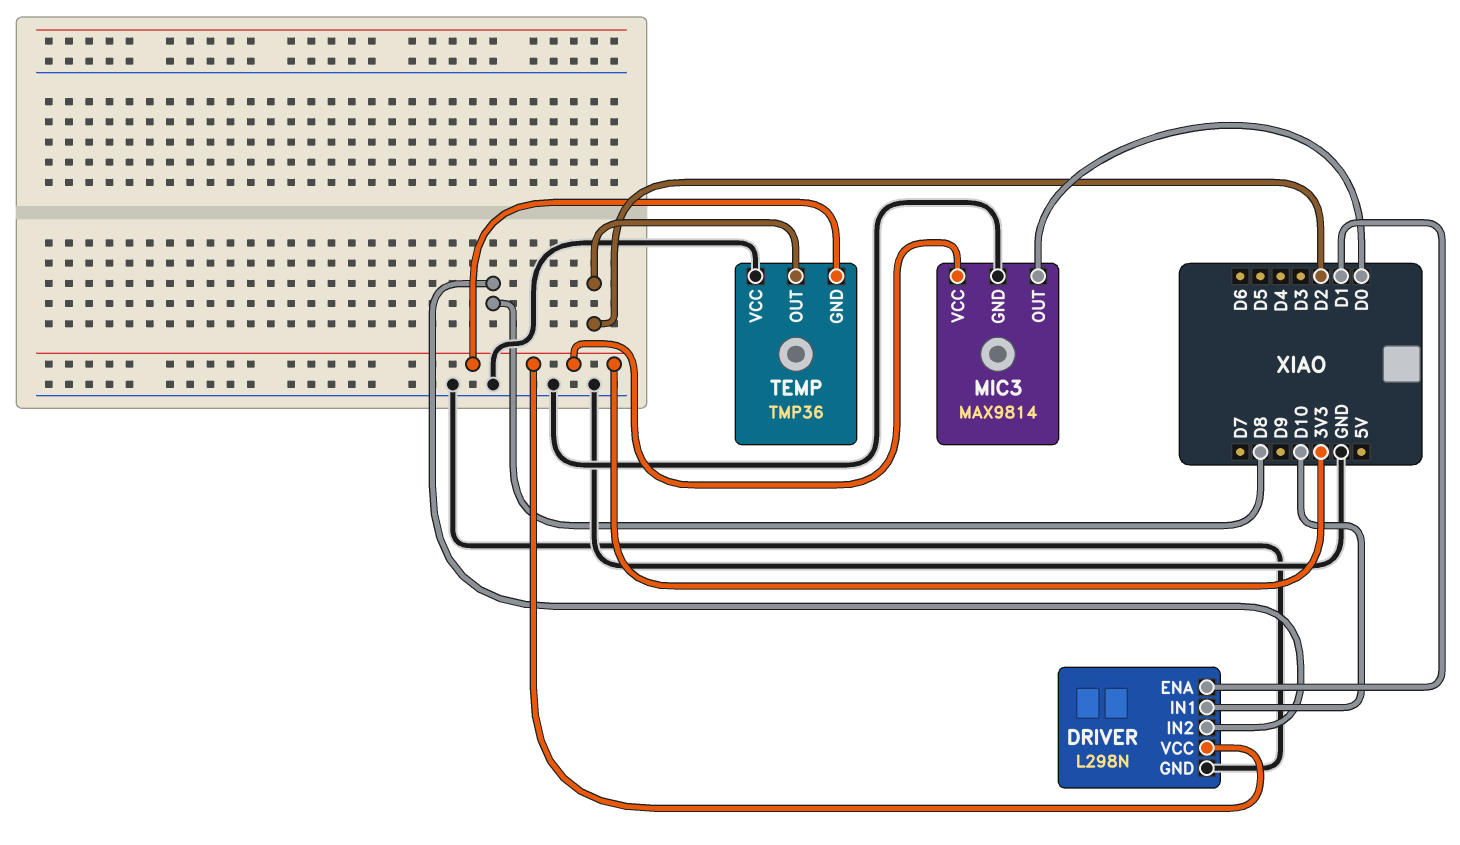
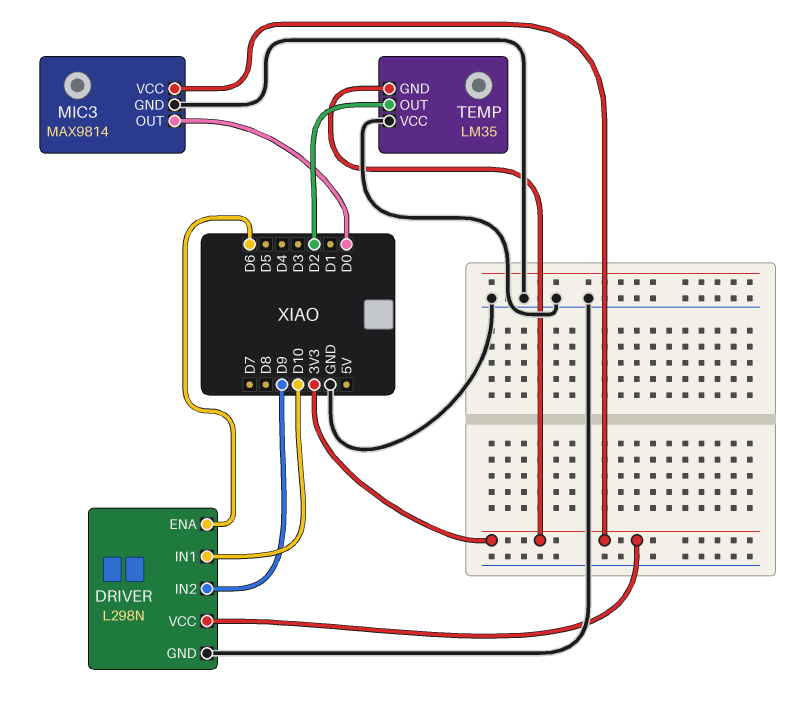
DRIVER pin ENA: D1 -> D6
DRIVER pin IN2: D8 -> D9
TEMP: TMP36 -> LM35

